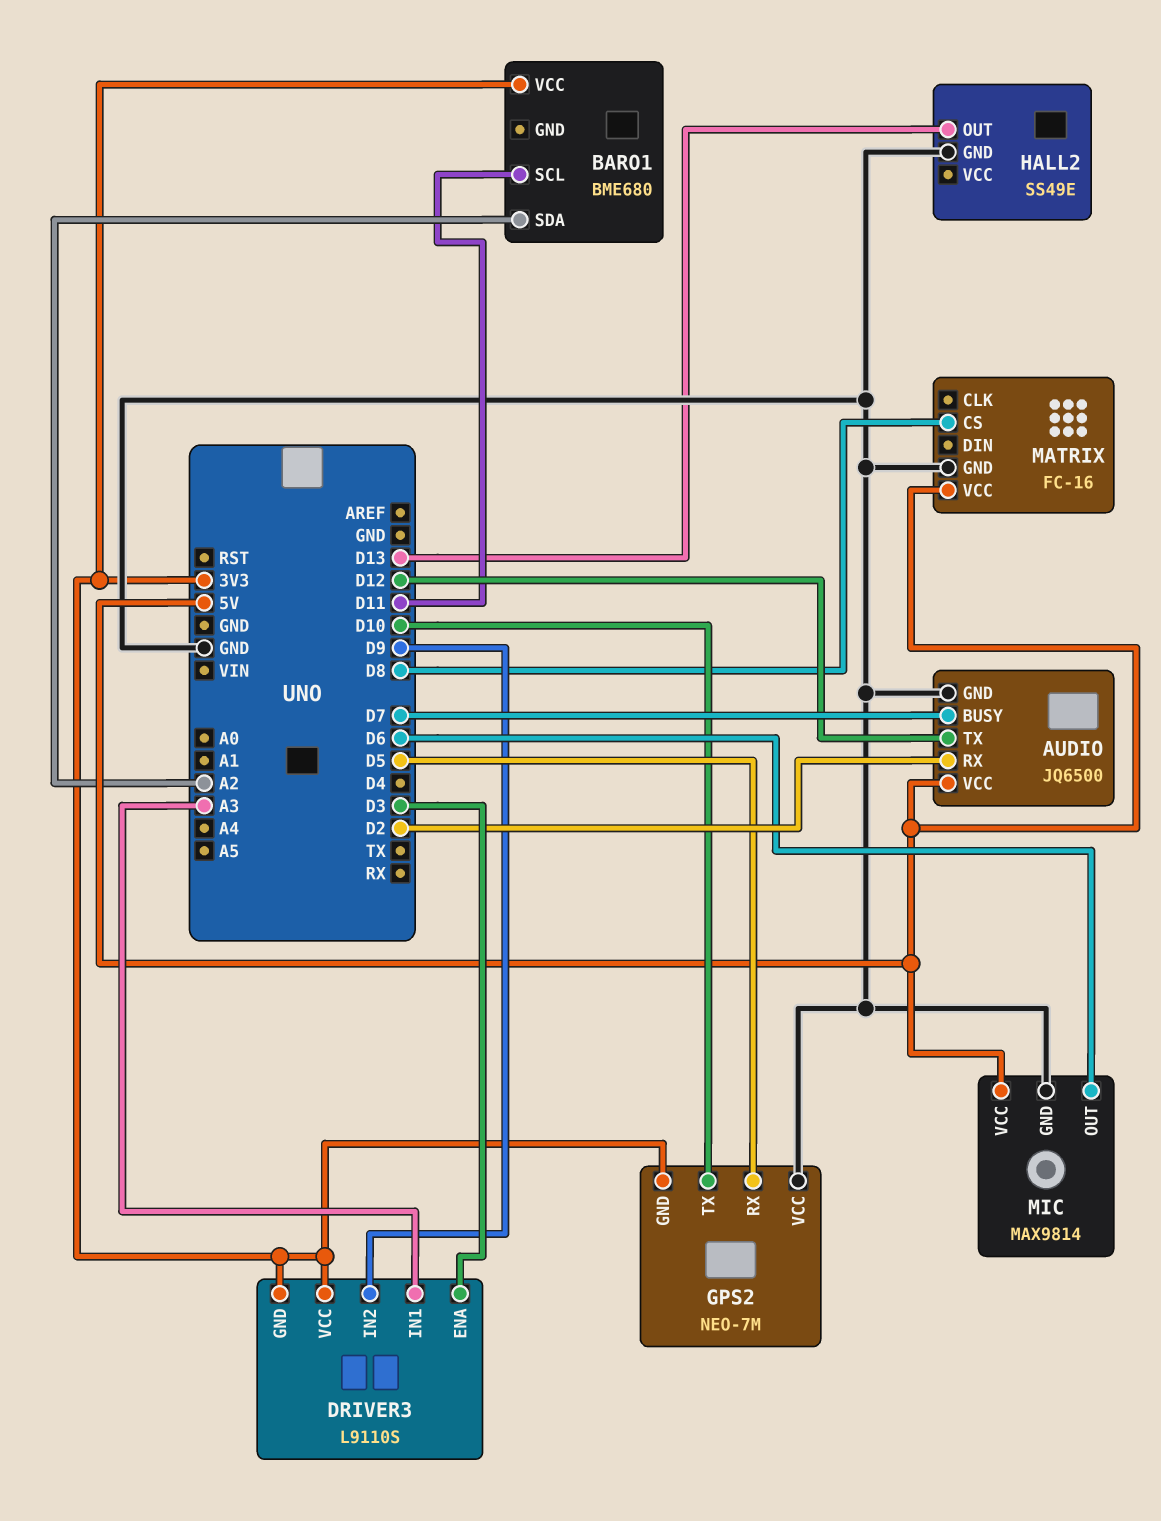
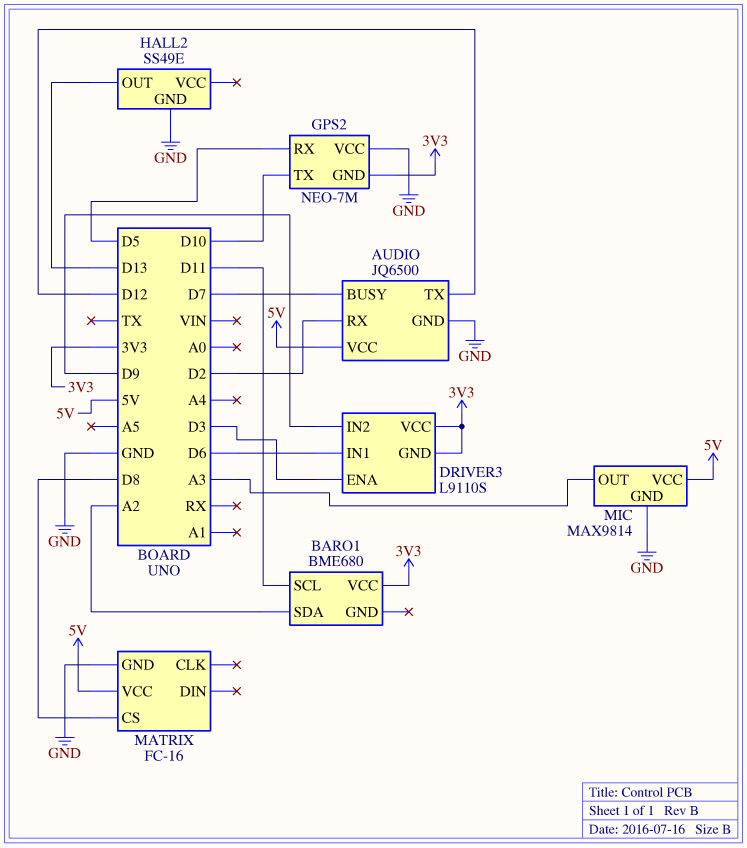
DRIVER3 pin IN1: A3 -> D6
MIC pin OUT: D6 -> A3

